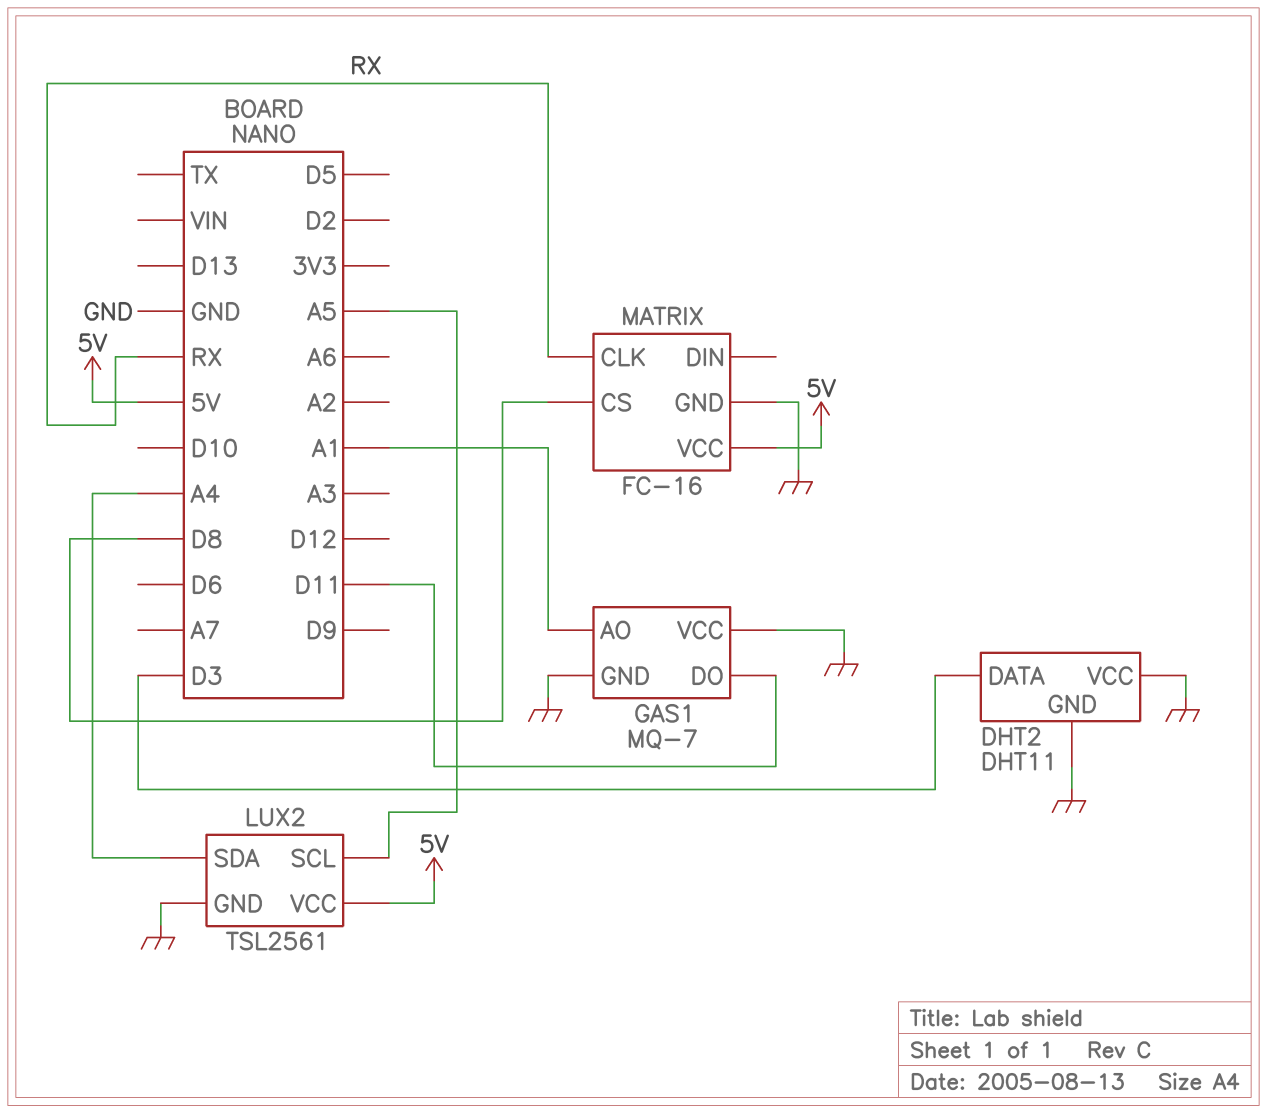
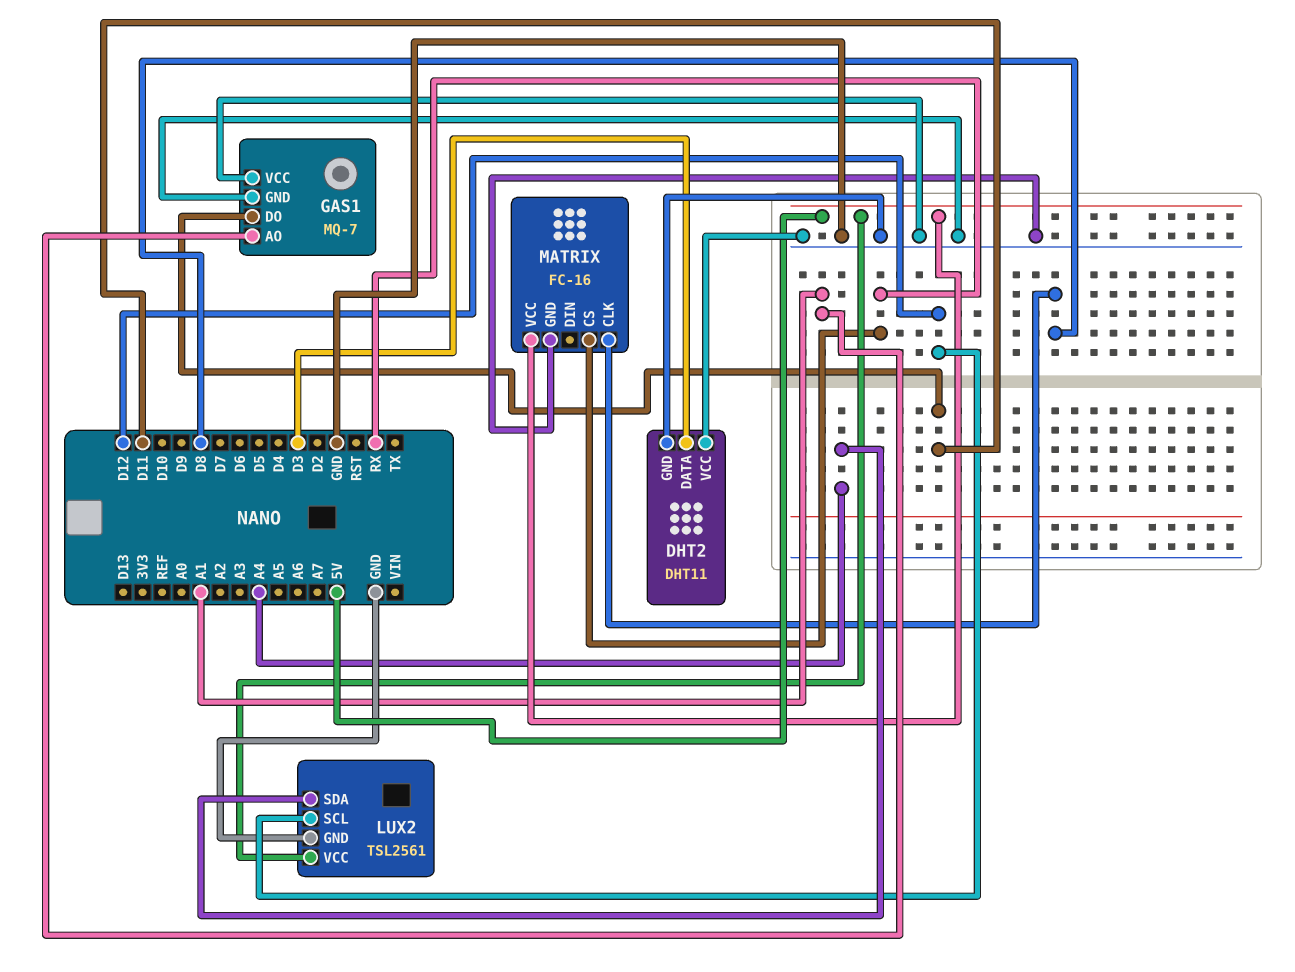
LUX2 pin SCL: A5 -> D12
MATRIX pin CLK: RX -> D8
MATRIX pin CS: D8 -> RX

